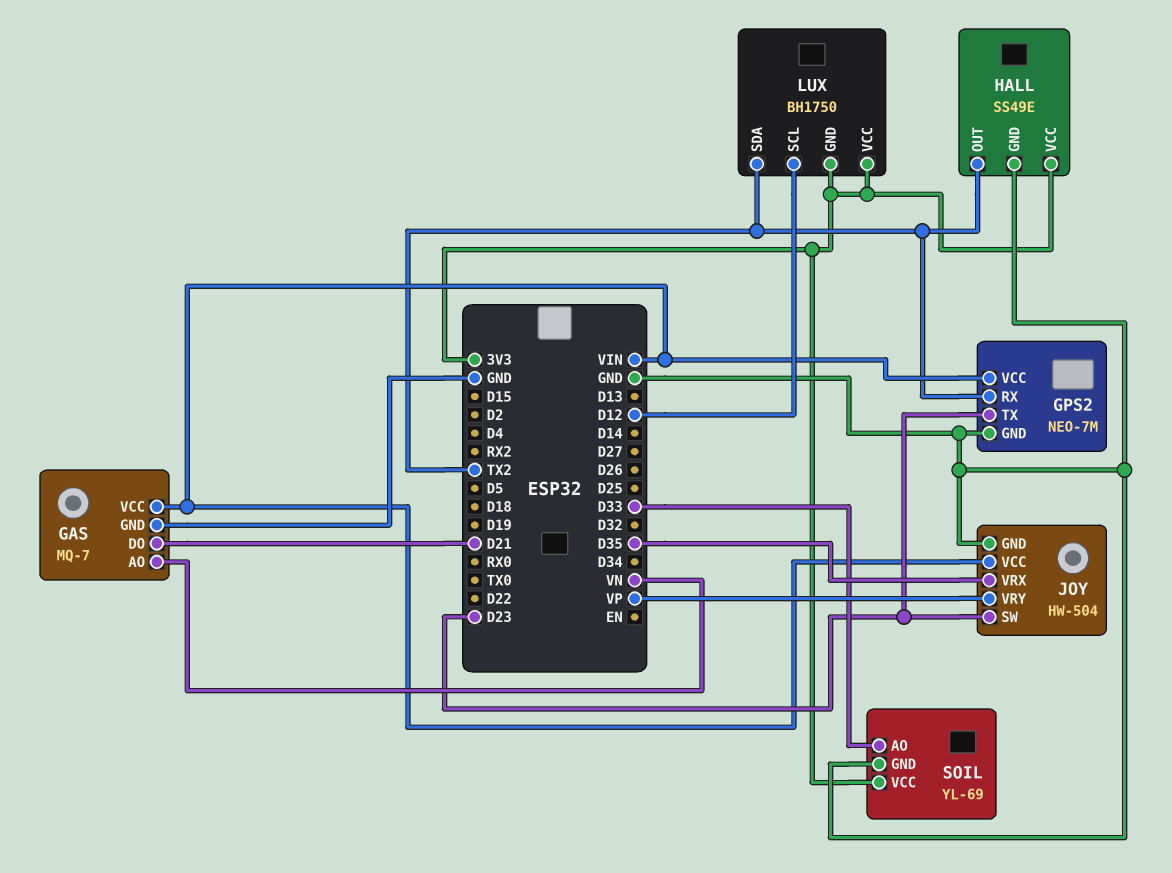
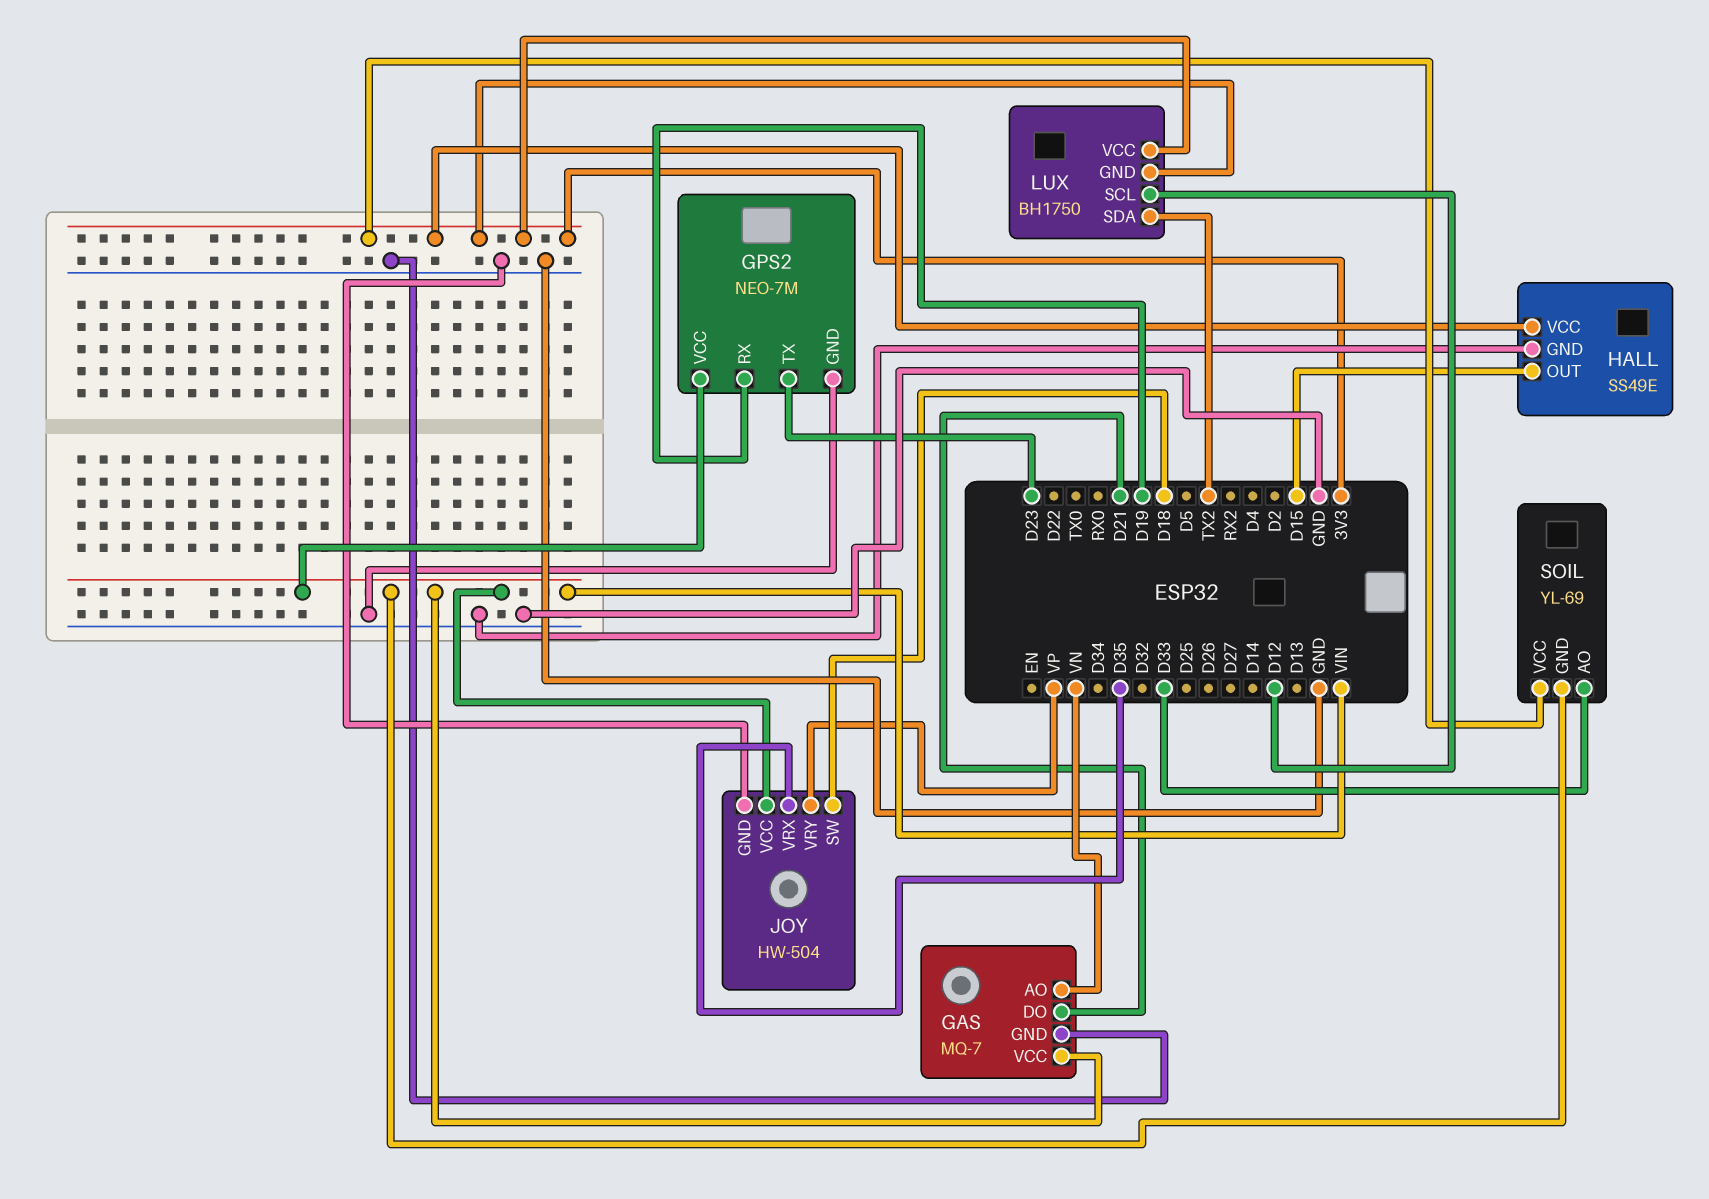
GPS2 pin RX: TX2 -> D19
HALL pin OUT: TX2 -> D15
JOY pin SW: D23 -> D18
SOIL pin GND: GND -> VIN

